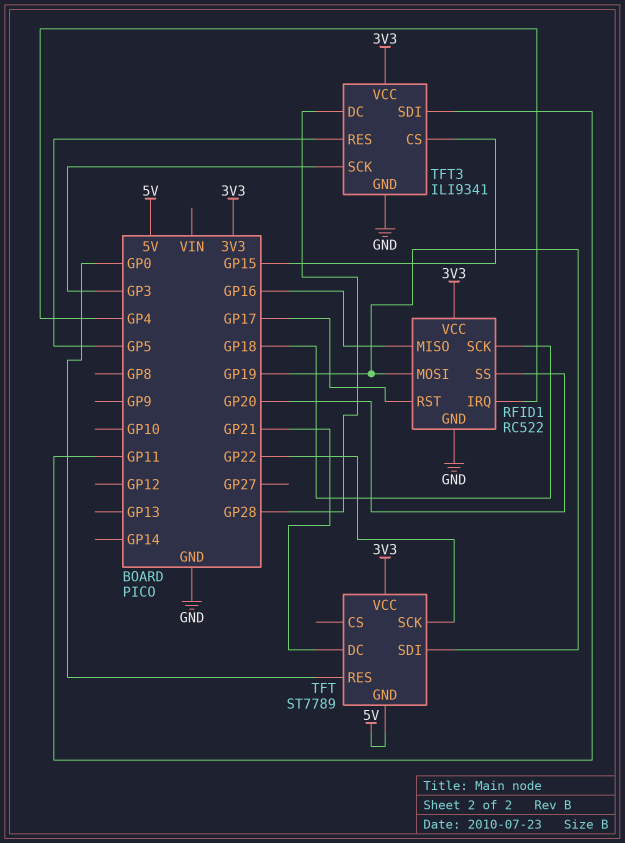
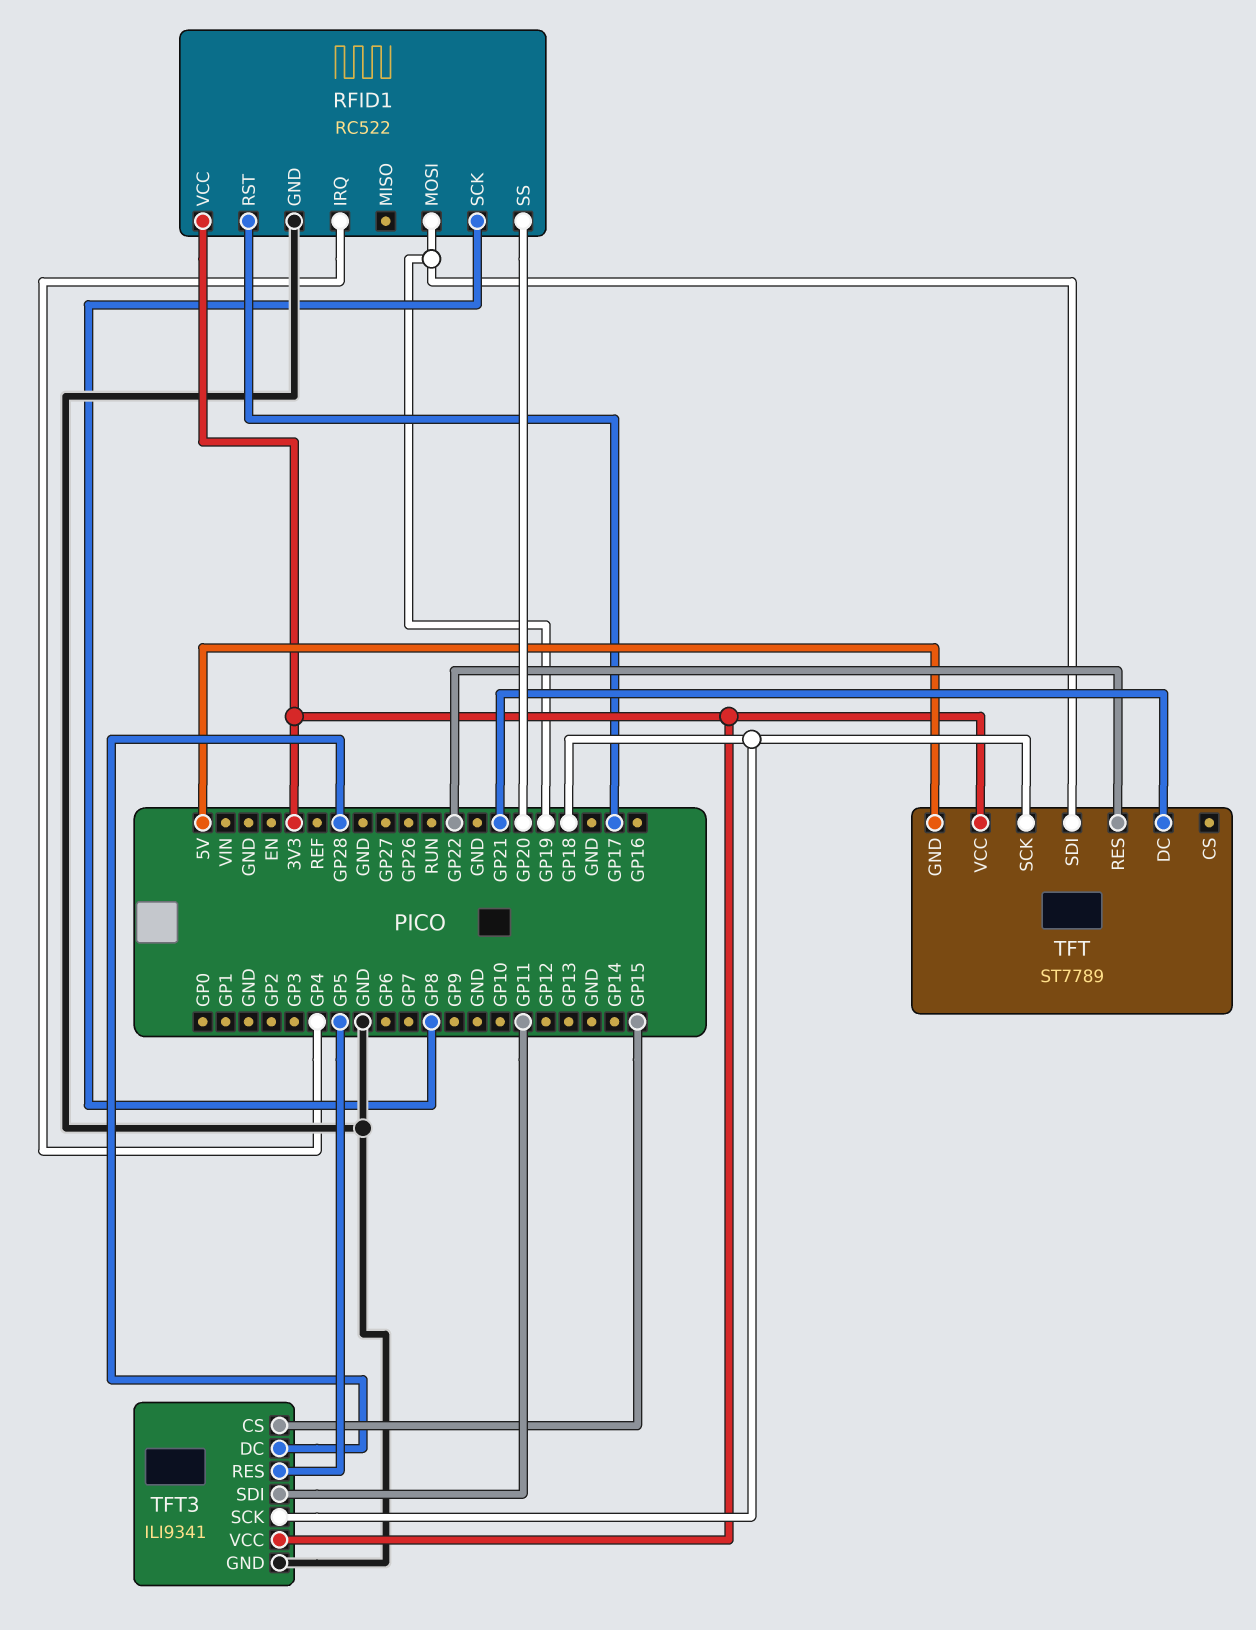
RFID1 pin MISO: GP16 -> none
RFID1 pin SCK: GP18 -> GP8
TFT pin RES: GP0 -> GP22
TFT pin SCK: GP22 -> GP18
TFT3 pin SCK: GP3 -> GP18

